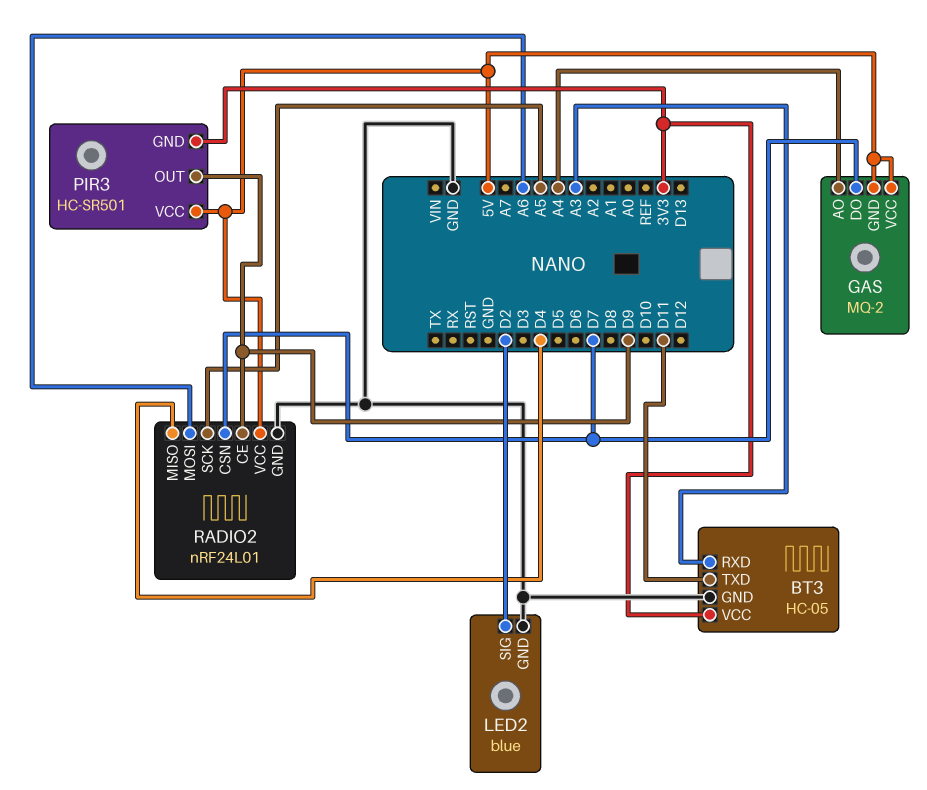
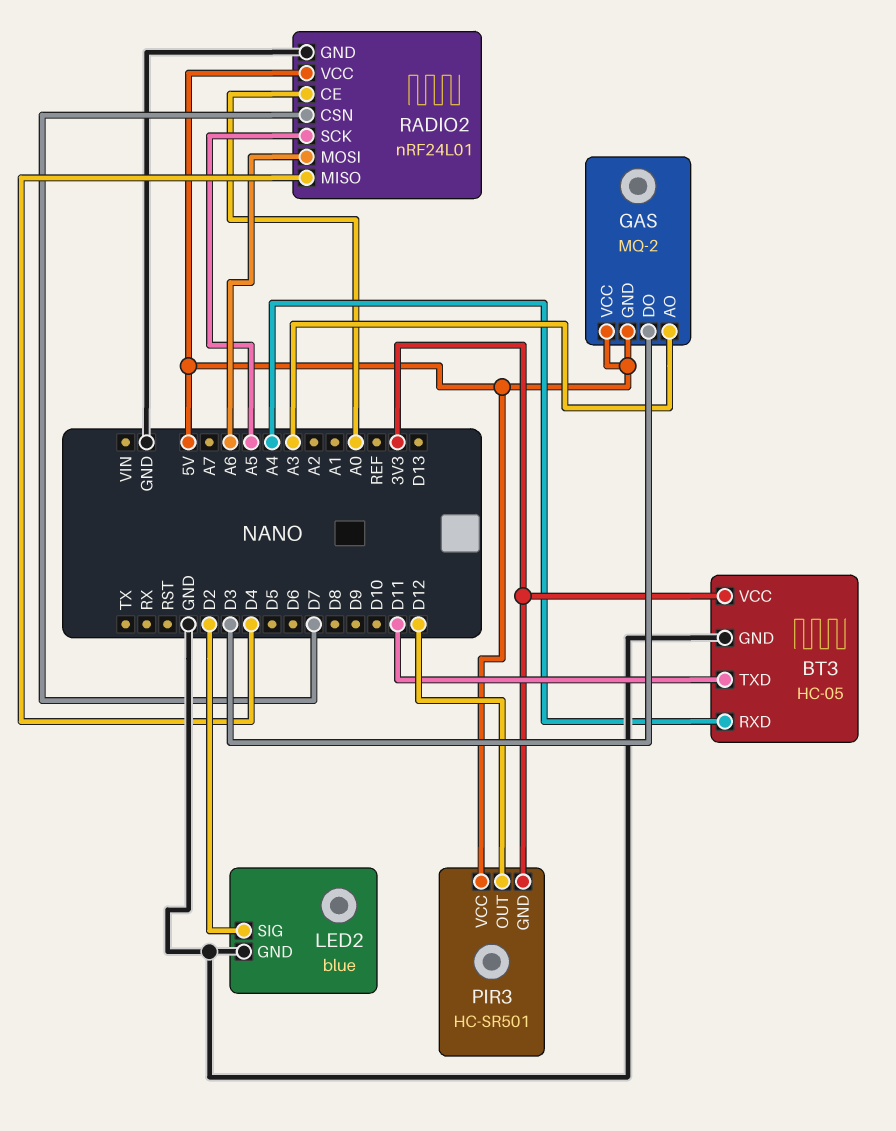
BT3 pin RXD: A3 -> A4
GAS pin AO: A4 -> A3
GAS pin DO: D7 -> D3
PIR3 pin OUT: D9 -> D12
RADIO2 pin CE: D9 -> A0

